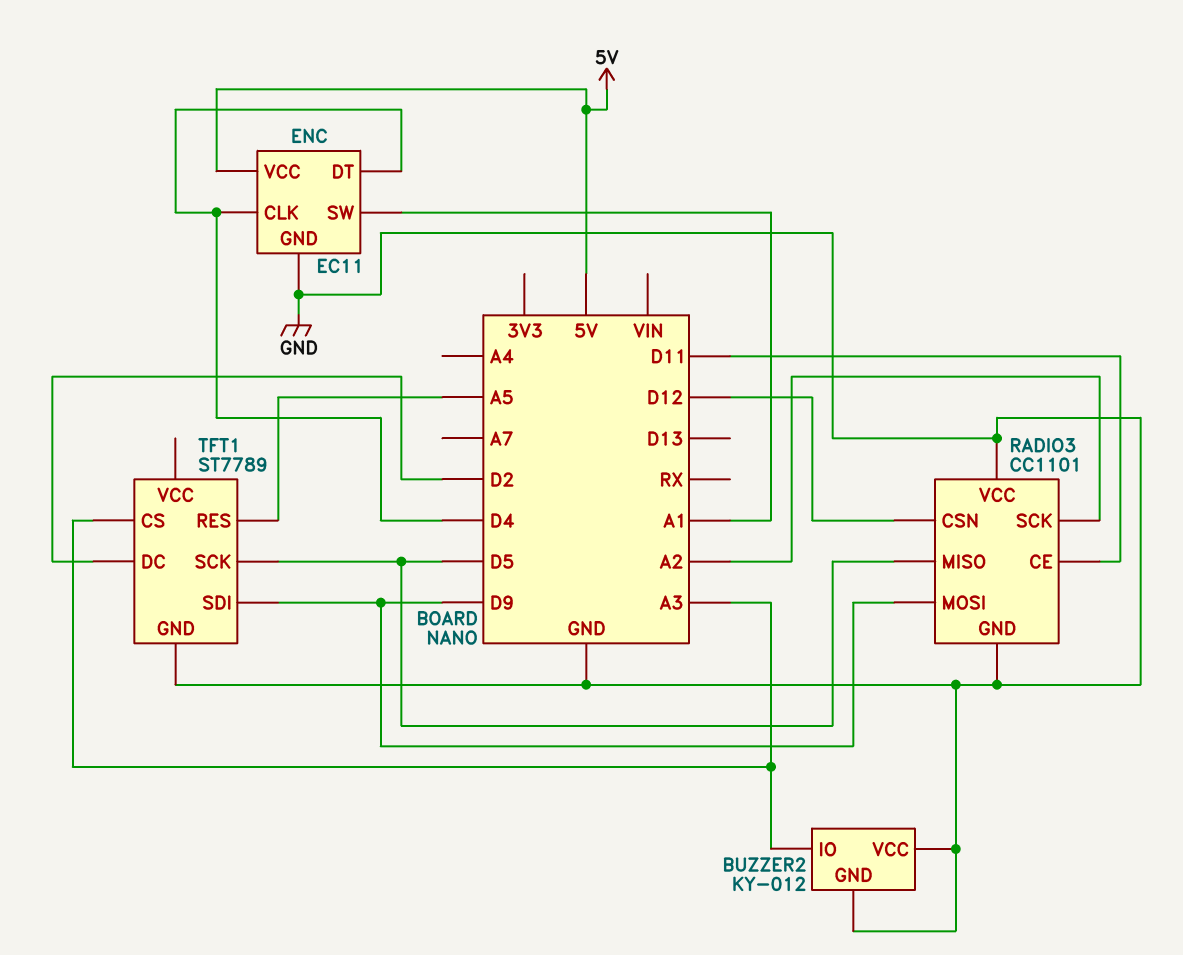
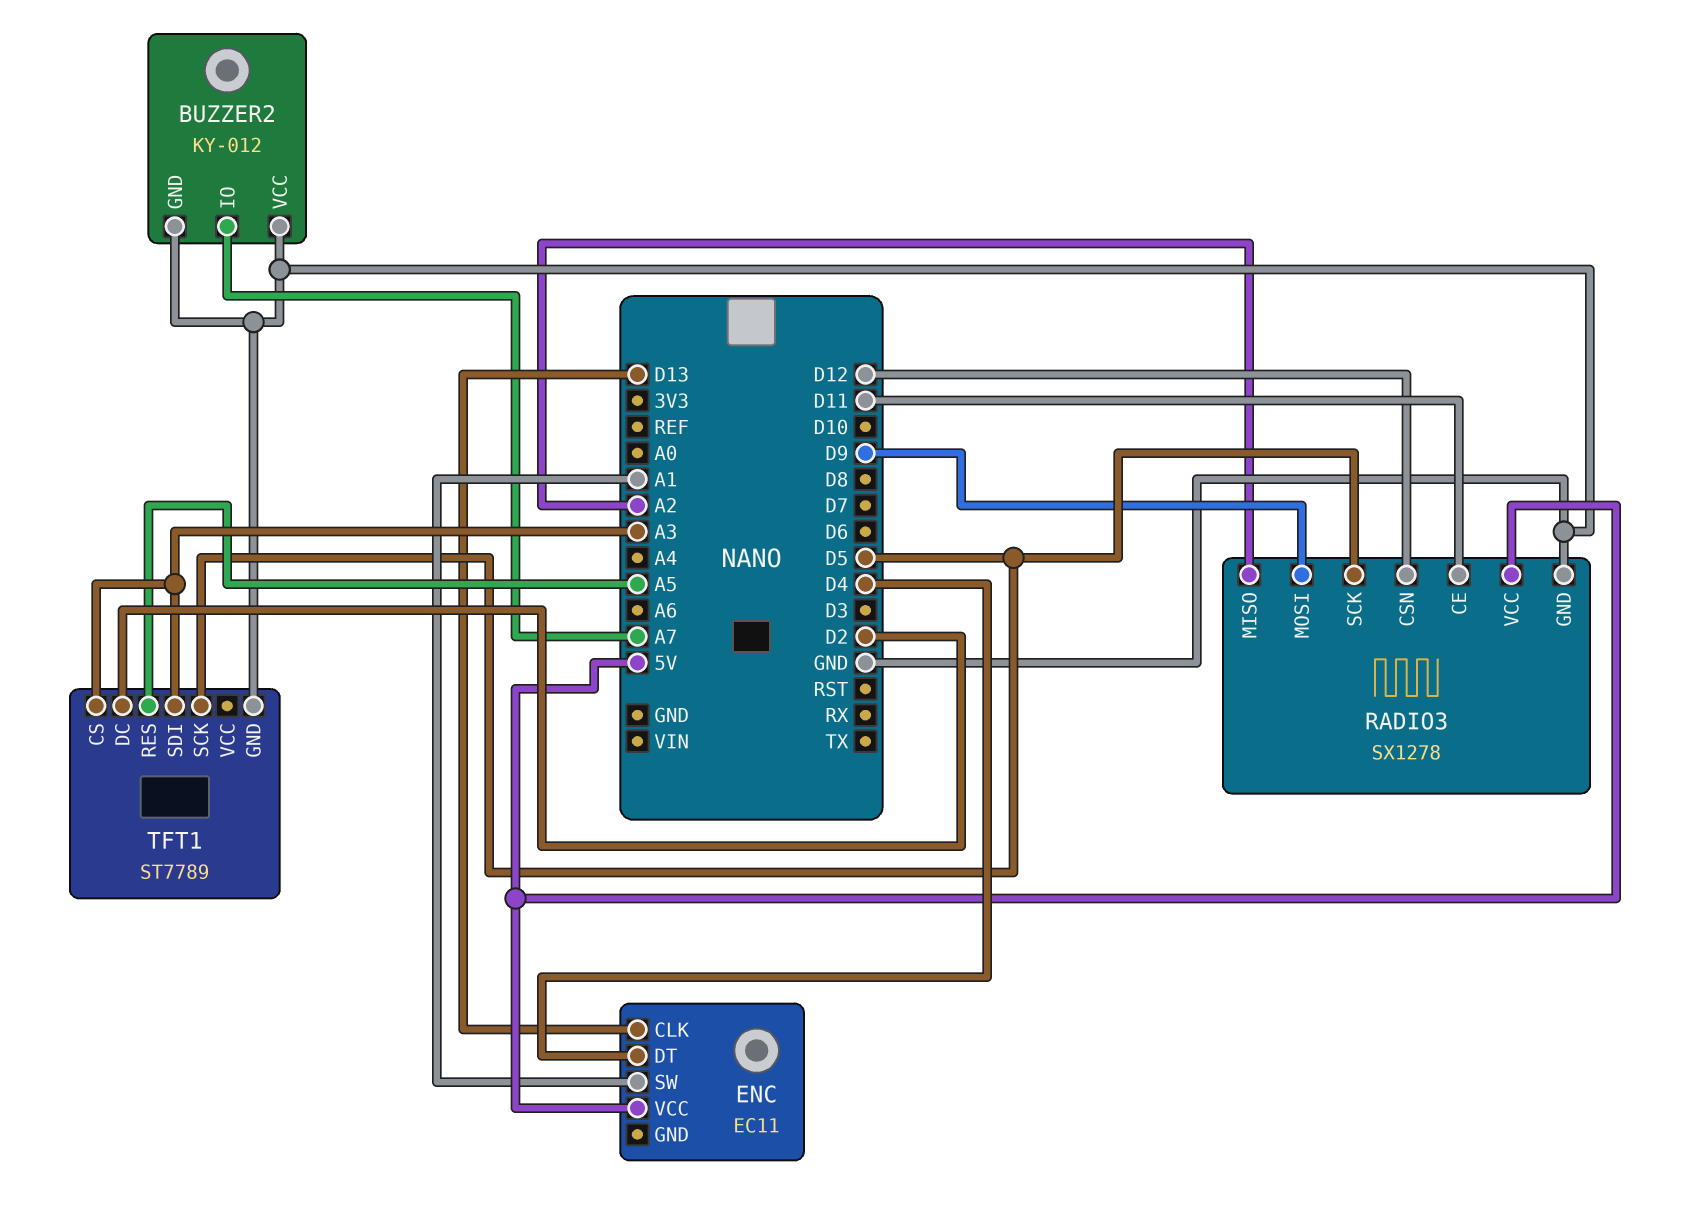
BUZZER2 pin IO: A3 -> A7
ENC pin CLK: D4 -> D13
ENC pin GND: GND -> none
RADIO3: CC1101 -> SX1278
RADIO3 pin MISO: D5 -> A2
RADIO3 pin SCK: A2 -> D5
RADIO3 pin VCC: GND -> 5V
TFT1 pin SDI: D9 -> A3

